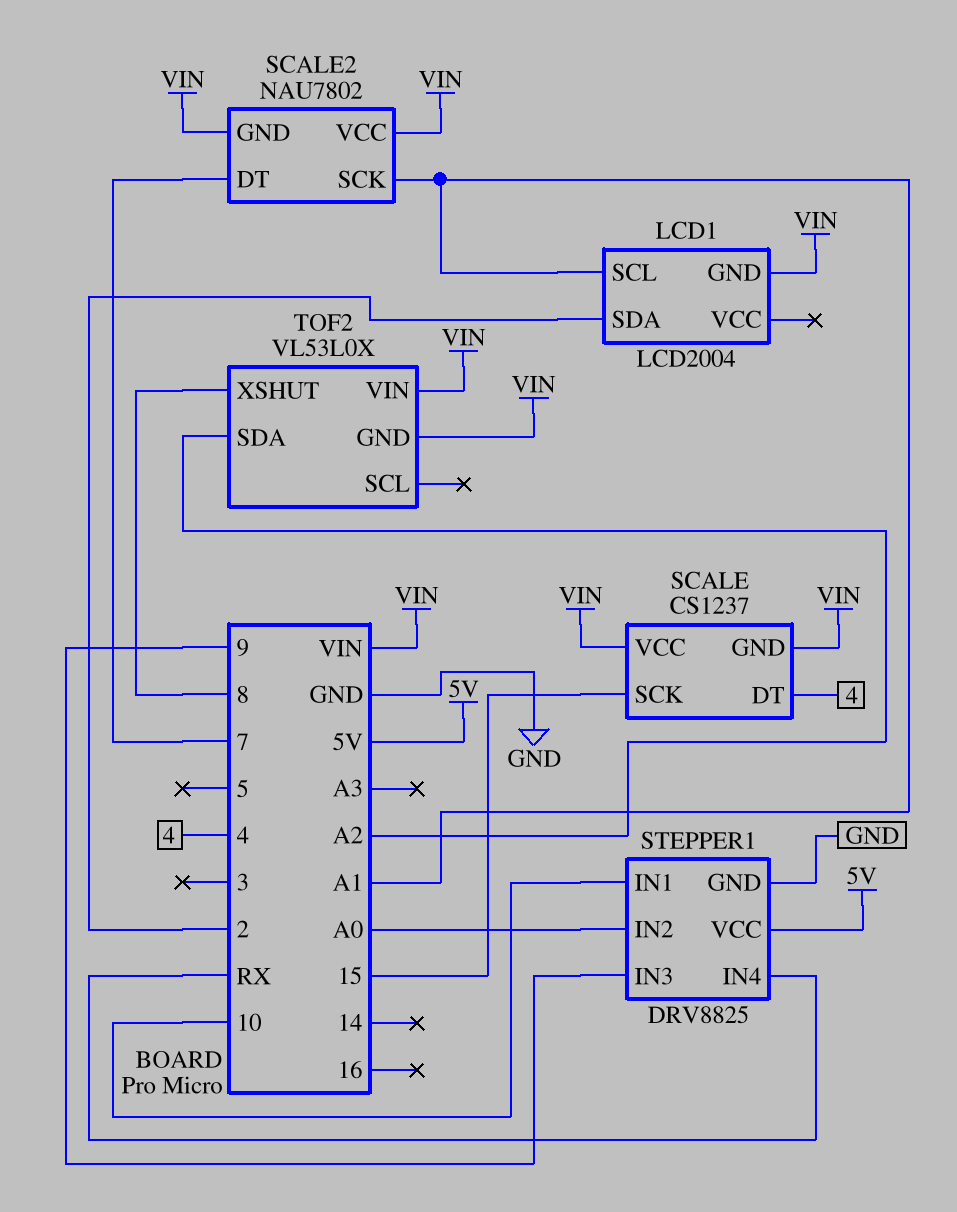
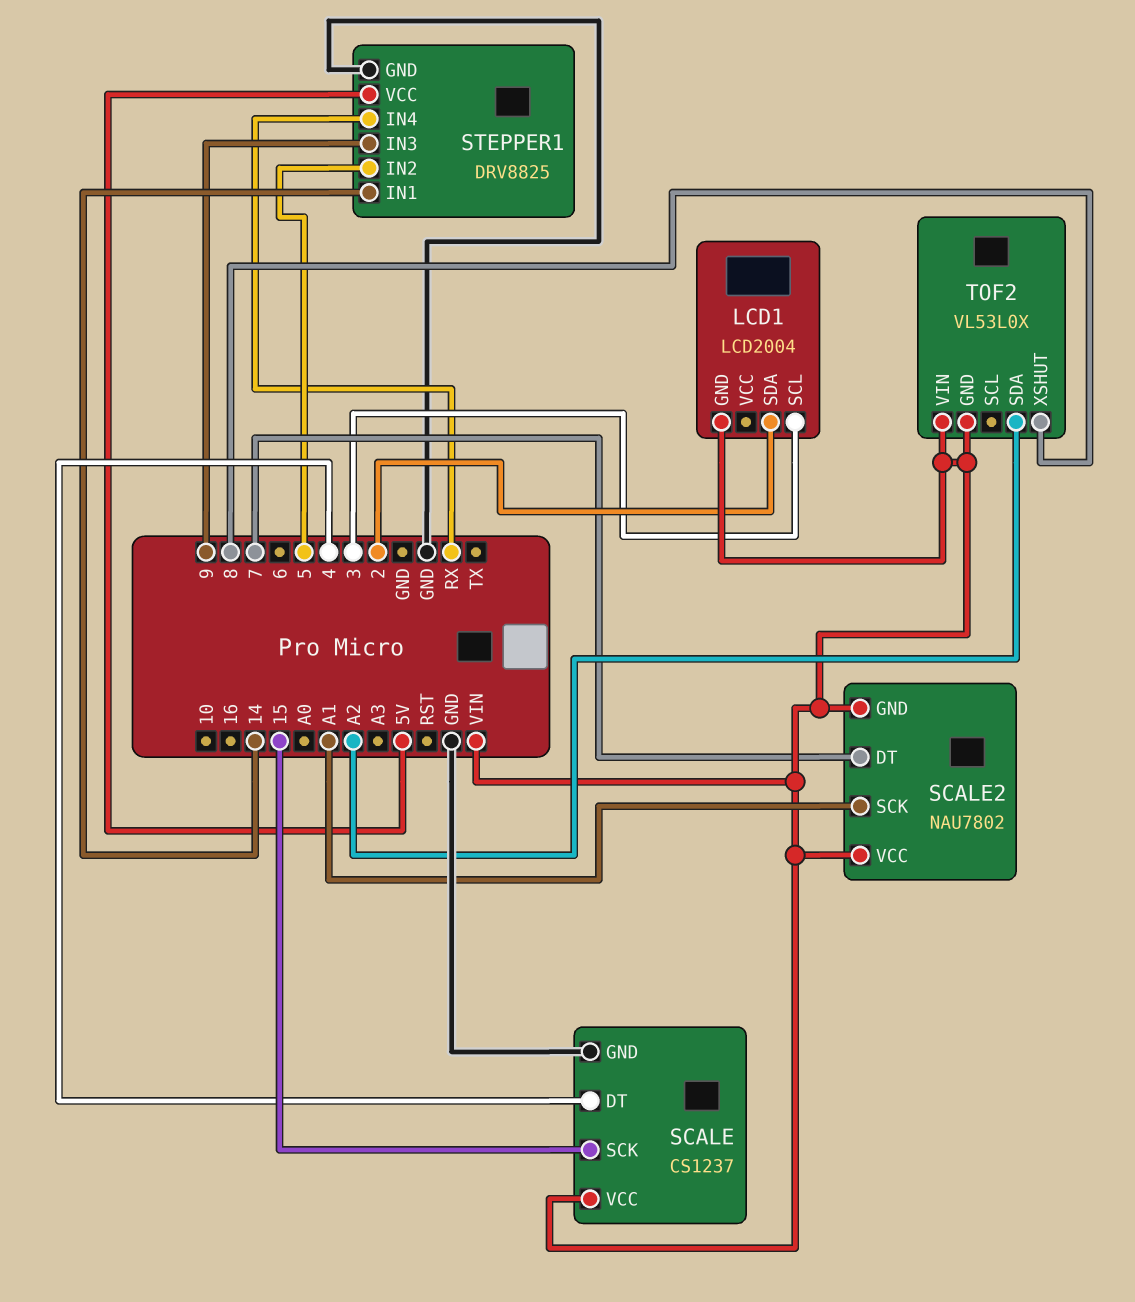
LCD1 pin SCL: A1 -> 3
SCALE pin GND: VIN -> GND
STEPPER1 pin IN1: 10 -> 14
STEPPER1 pin IN2: A0 -> 5

